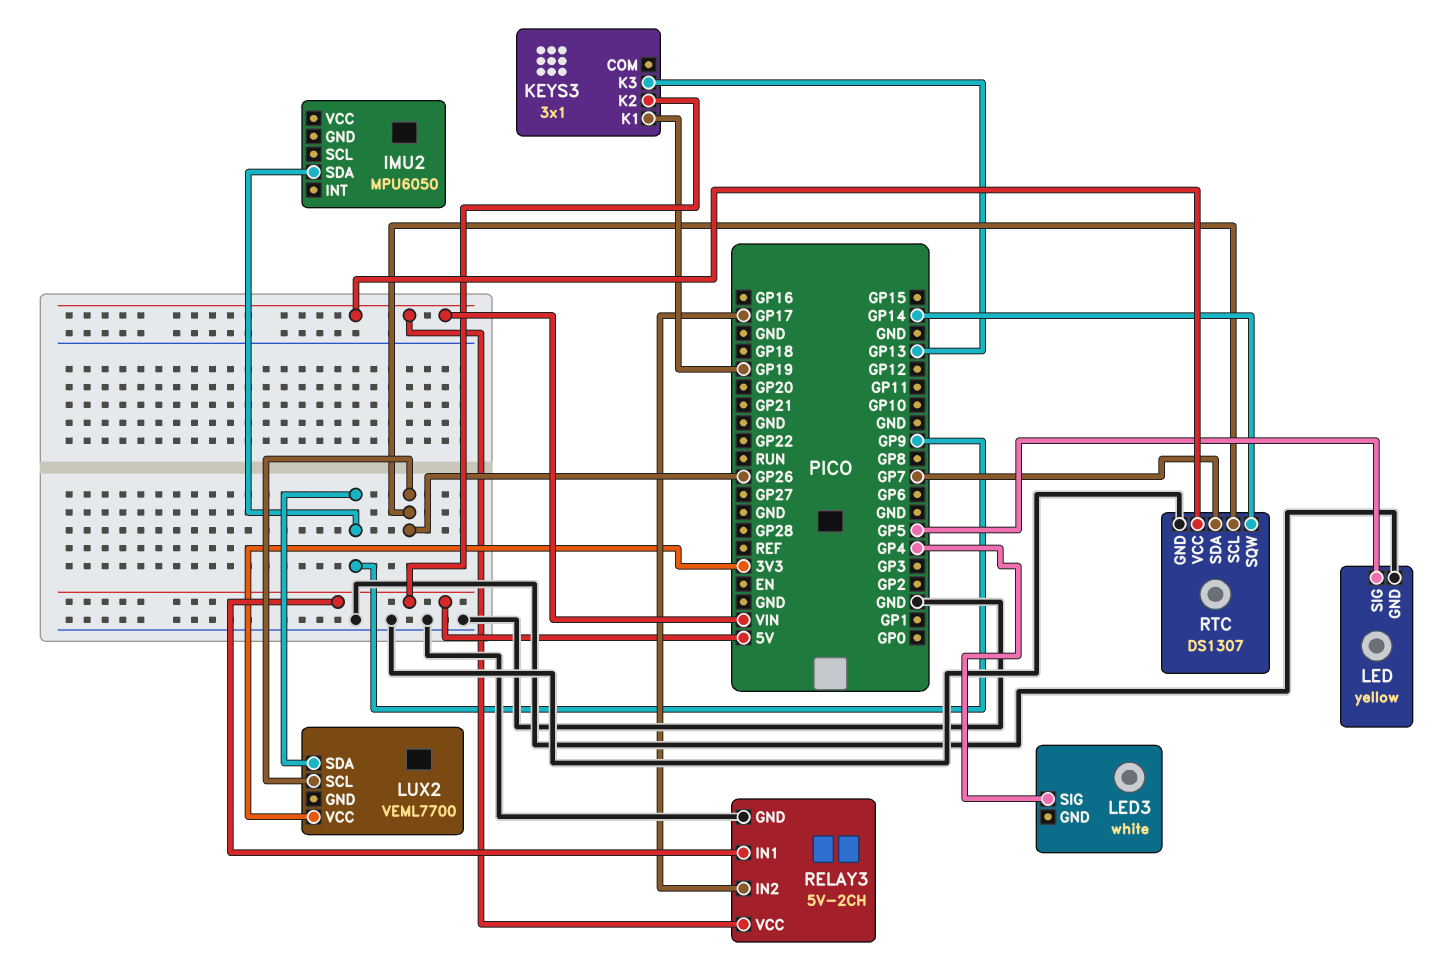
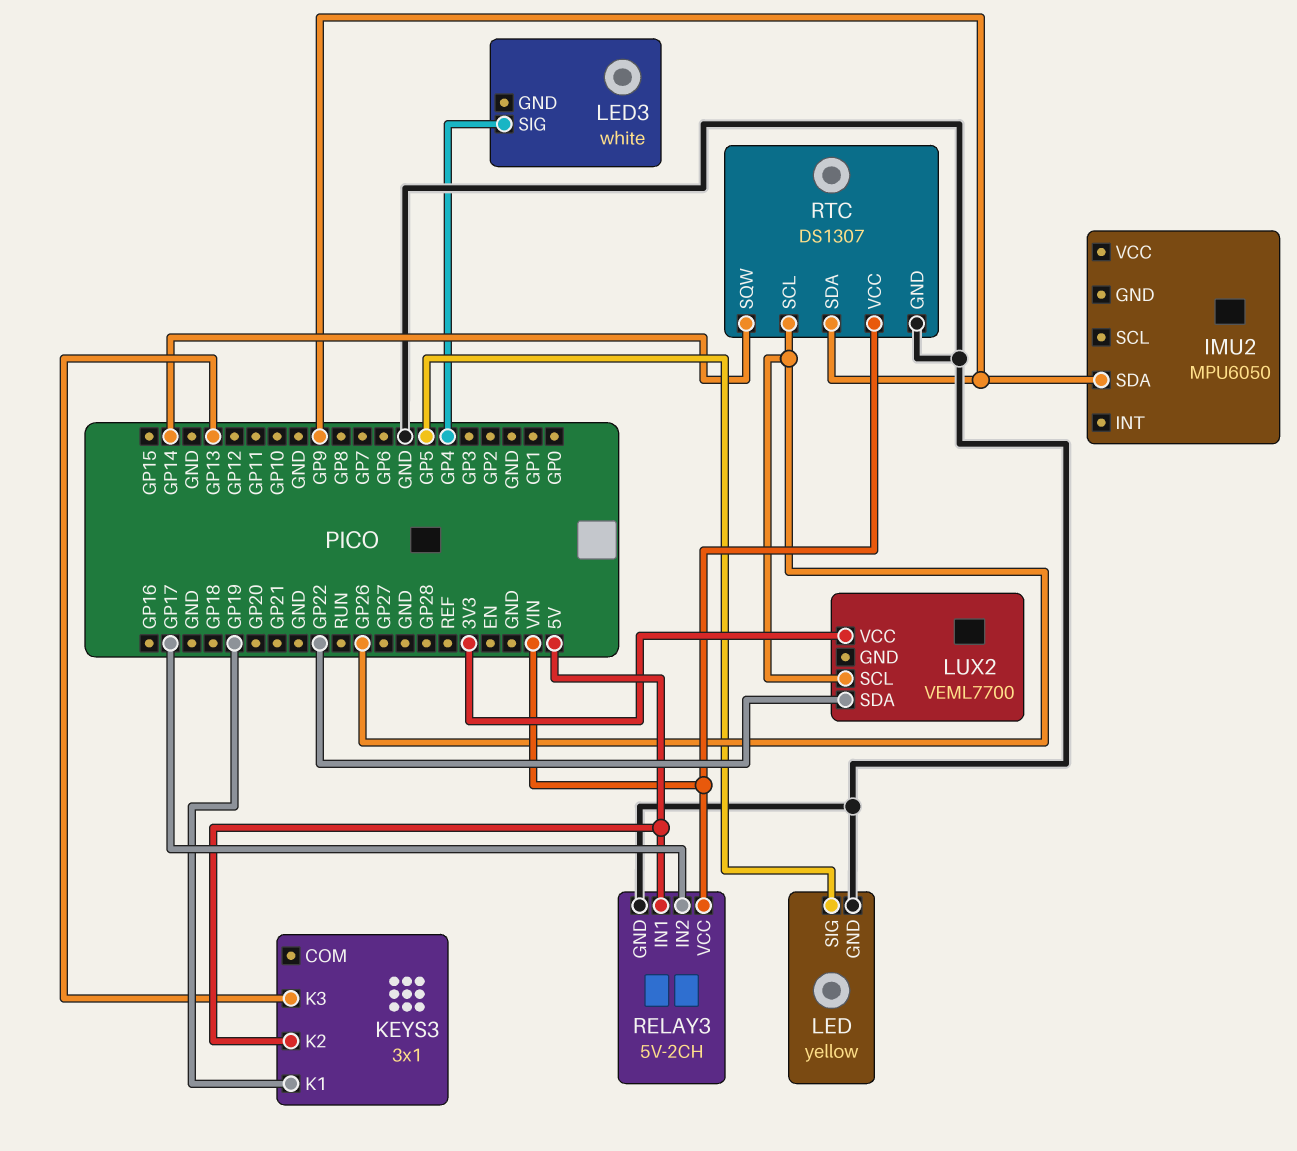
LUX2 pin SDA: GP9 -> GP22
RTC pin SDA: GP7 -> GP9

